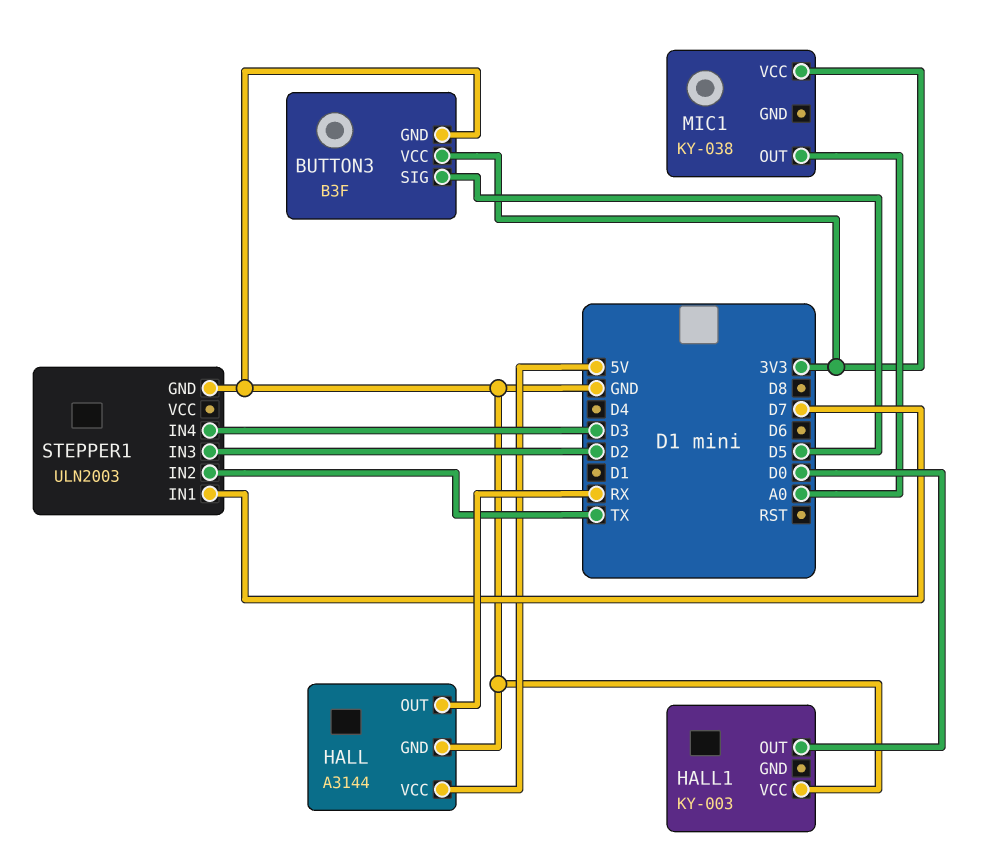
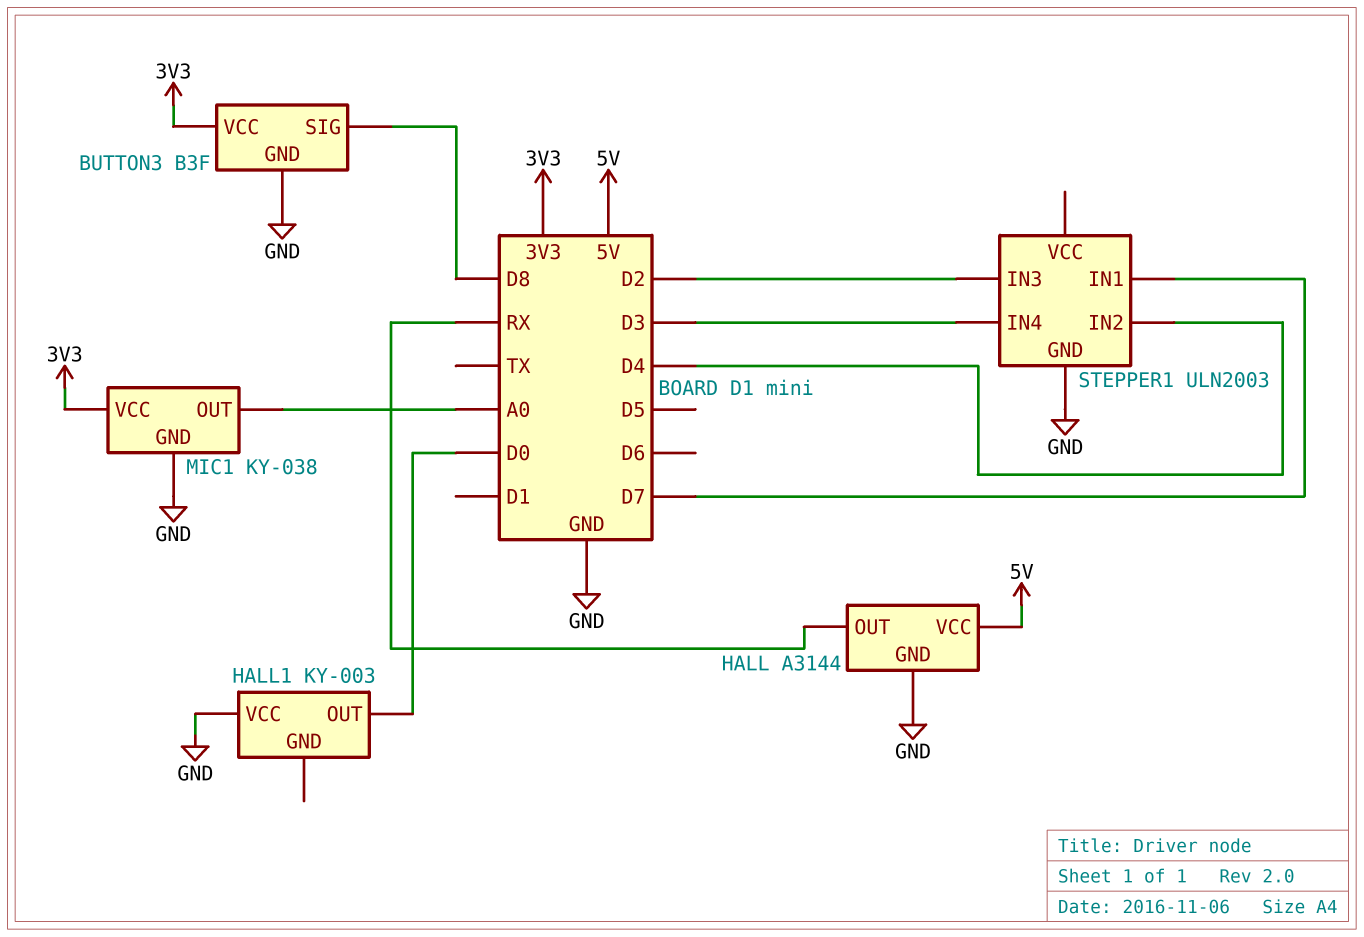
BUTTON3 pin SIG: D5 -> D8
MIC1 pin GND: none -> GND
STEPPER1 pin IN2: TX -> D4

